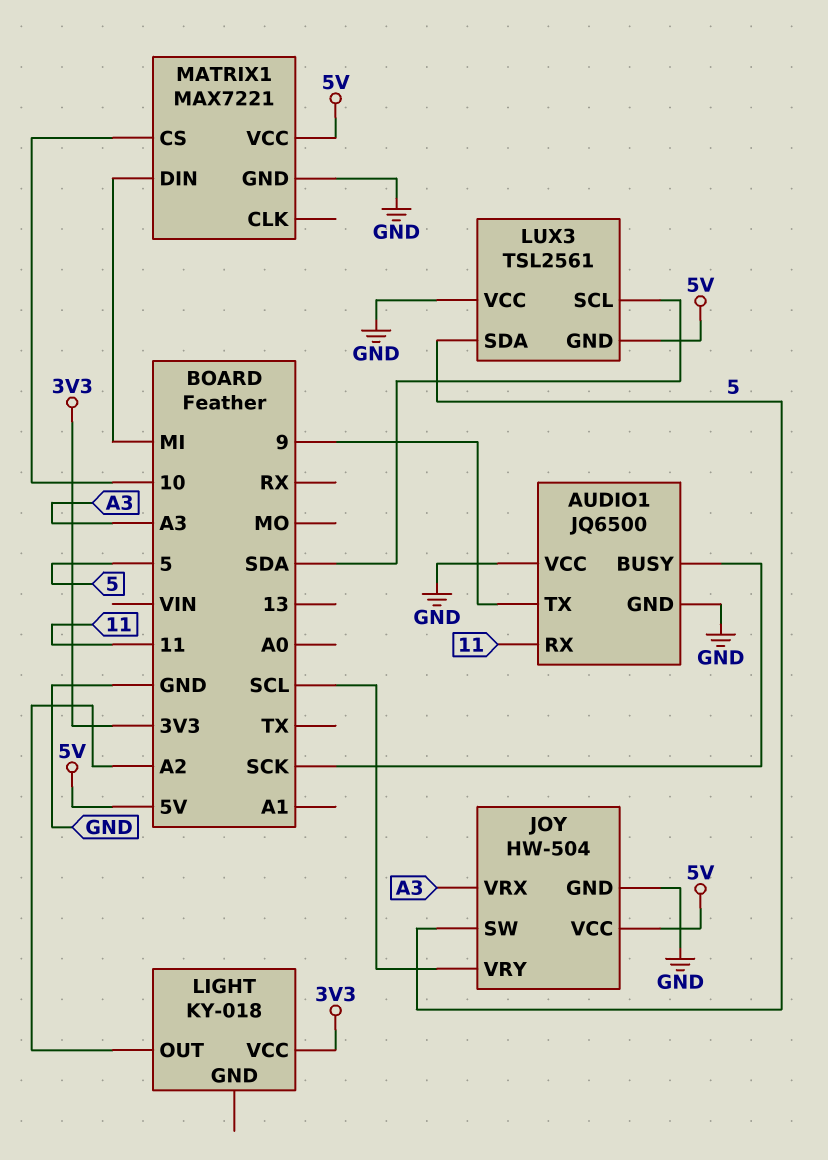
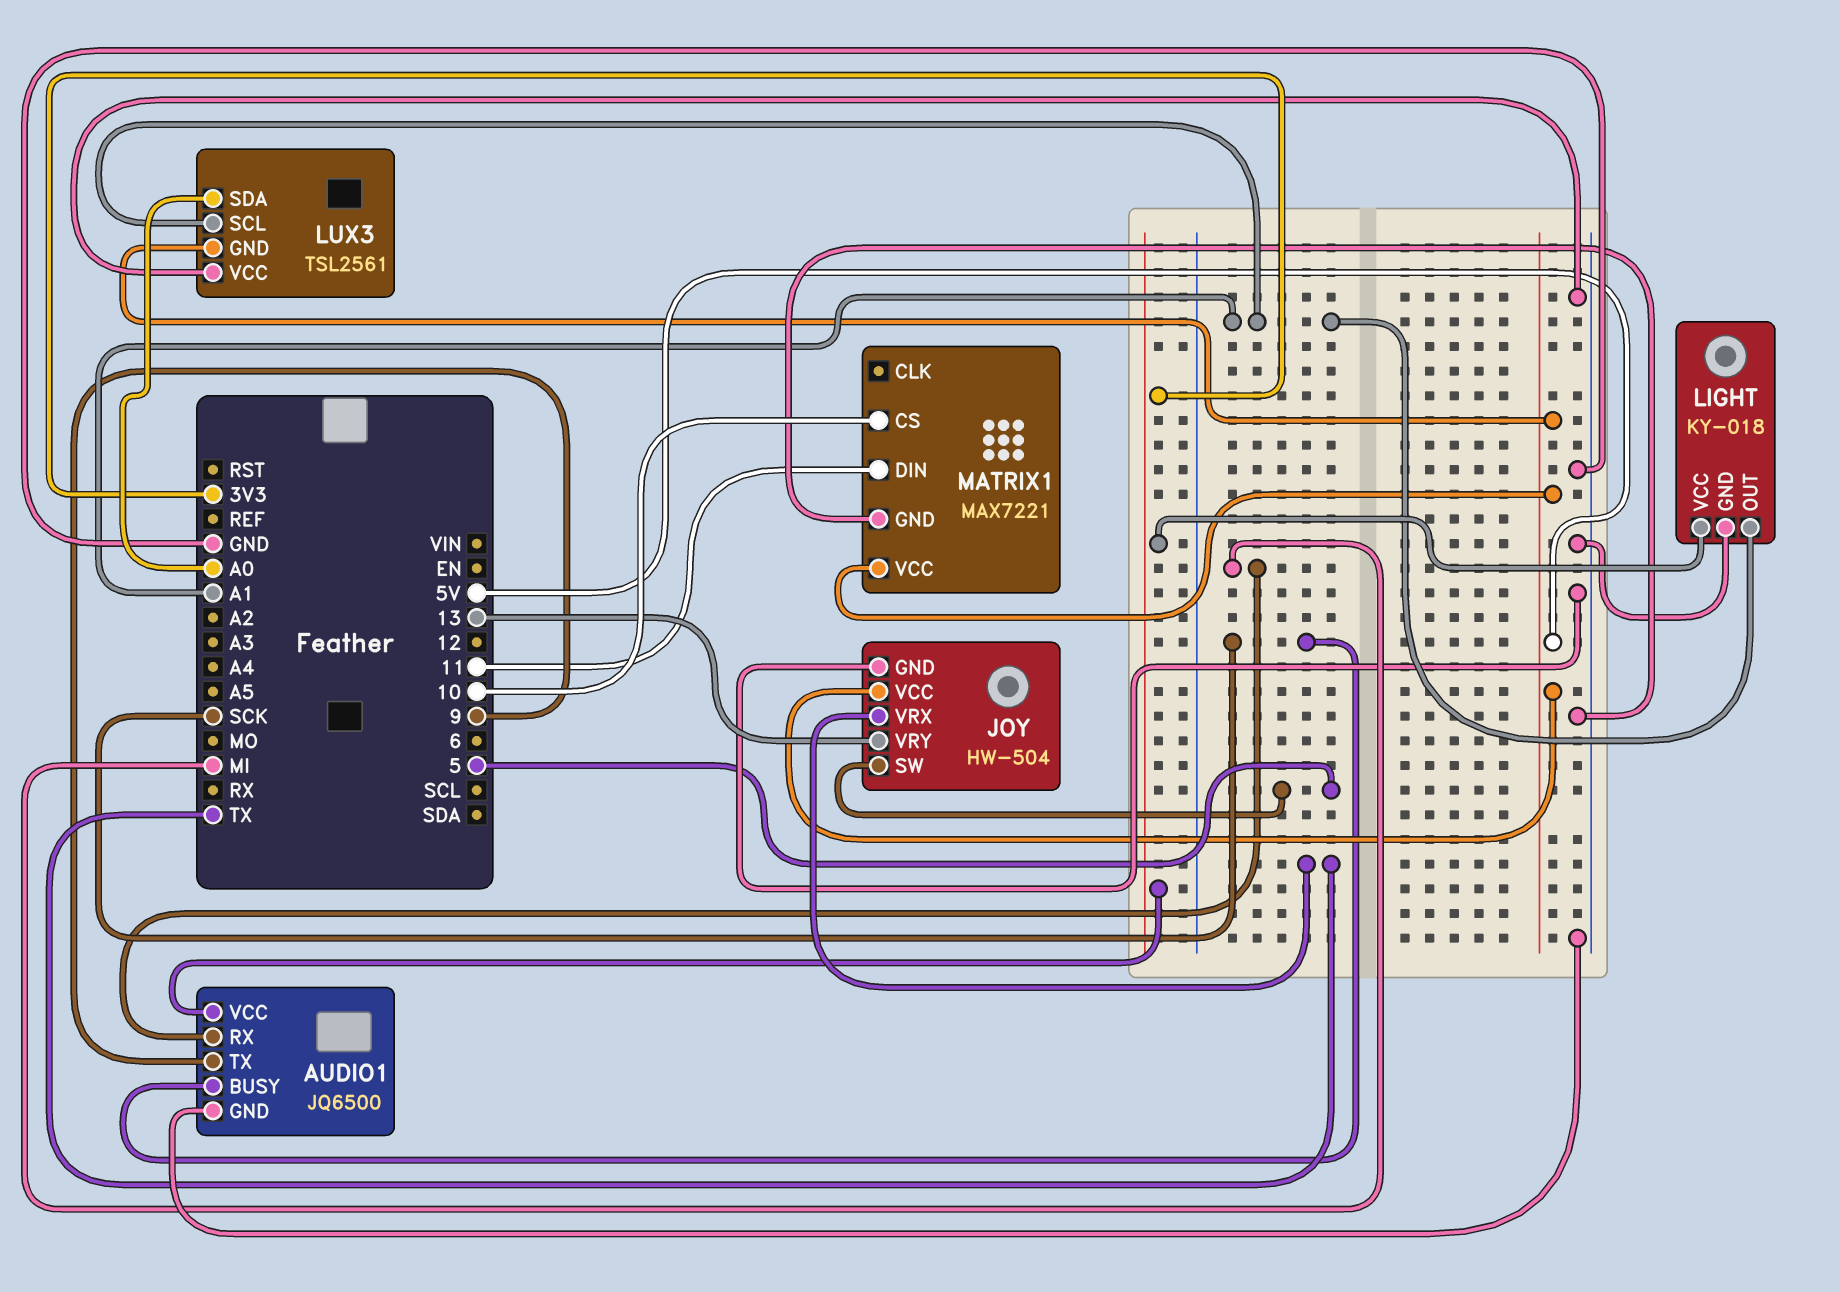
AUDIO1 pin RX: 11 -> MI
AUDIO1 pin VCC: GND -> 3V3
JOY pin VRX: A3 -> TX
JOY pin VRY: SCL -> 13
LIGHT pin GND: none -> GND
LIGHT pin OUT: A2 -> A1
LUX3 pin SCL: SDA -> A1
LUX3 pin SDA: 5 -> A0
MATRIX1 pin DIN: MI -> 11

